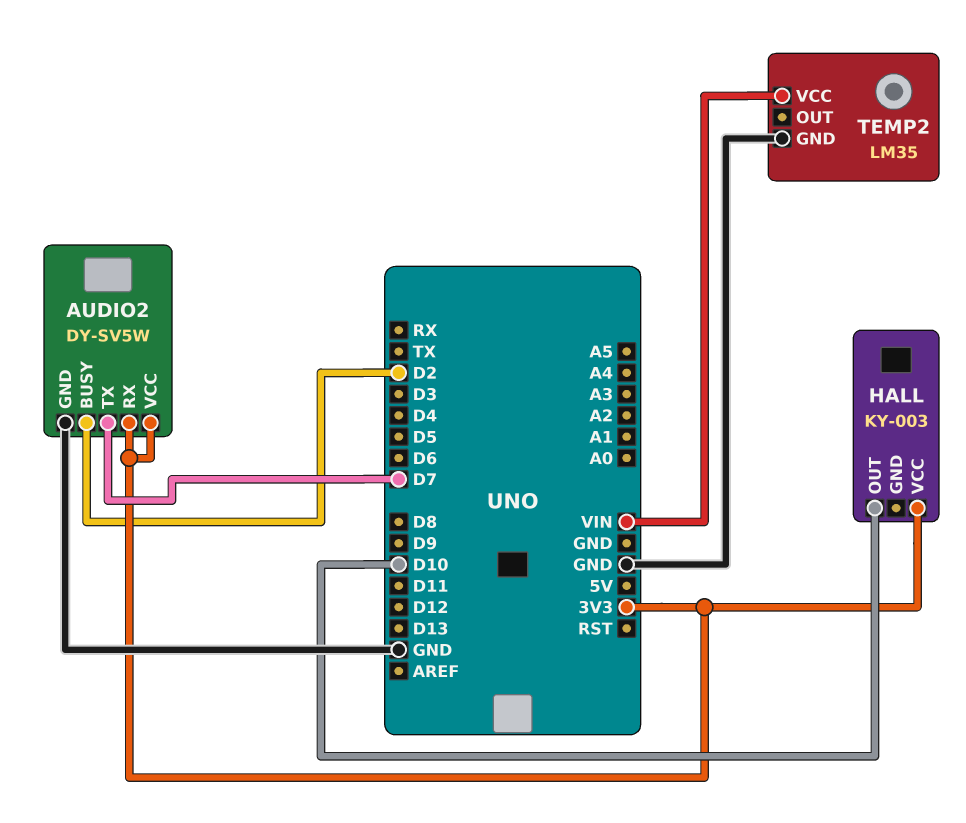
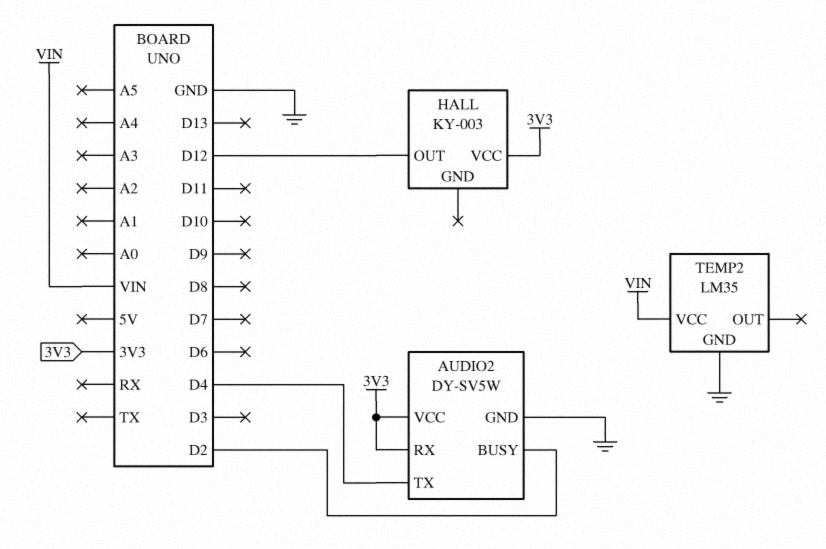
AUDIO2 pin TX: D7 -> D4
HALL pin OUT: D10 -> D12

